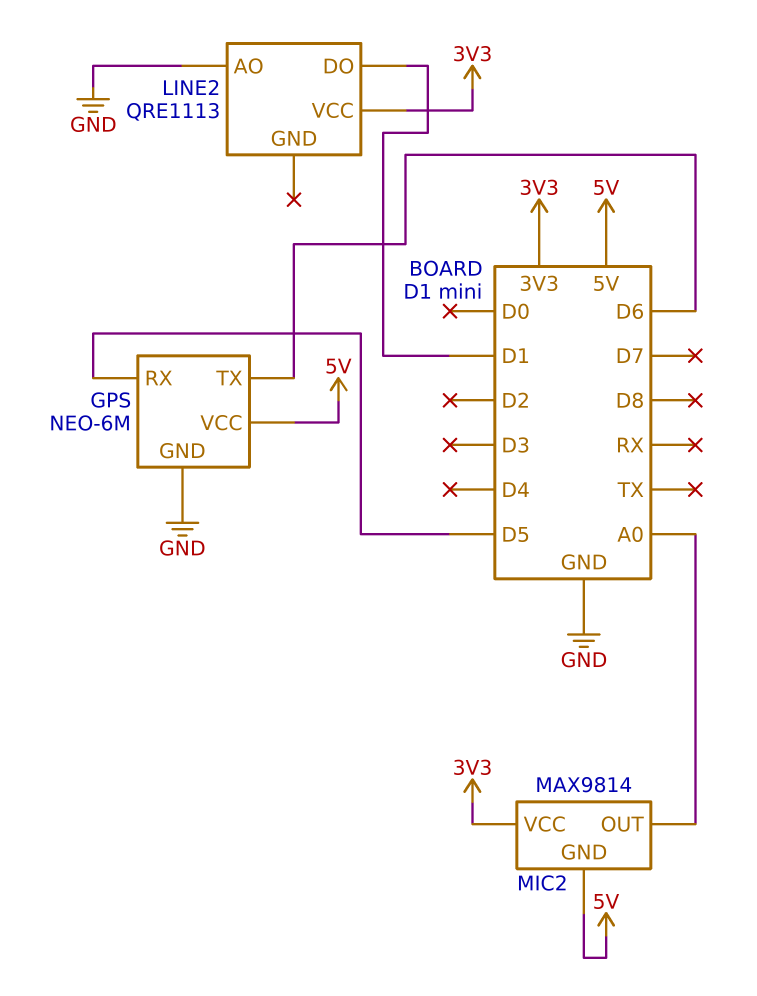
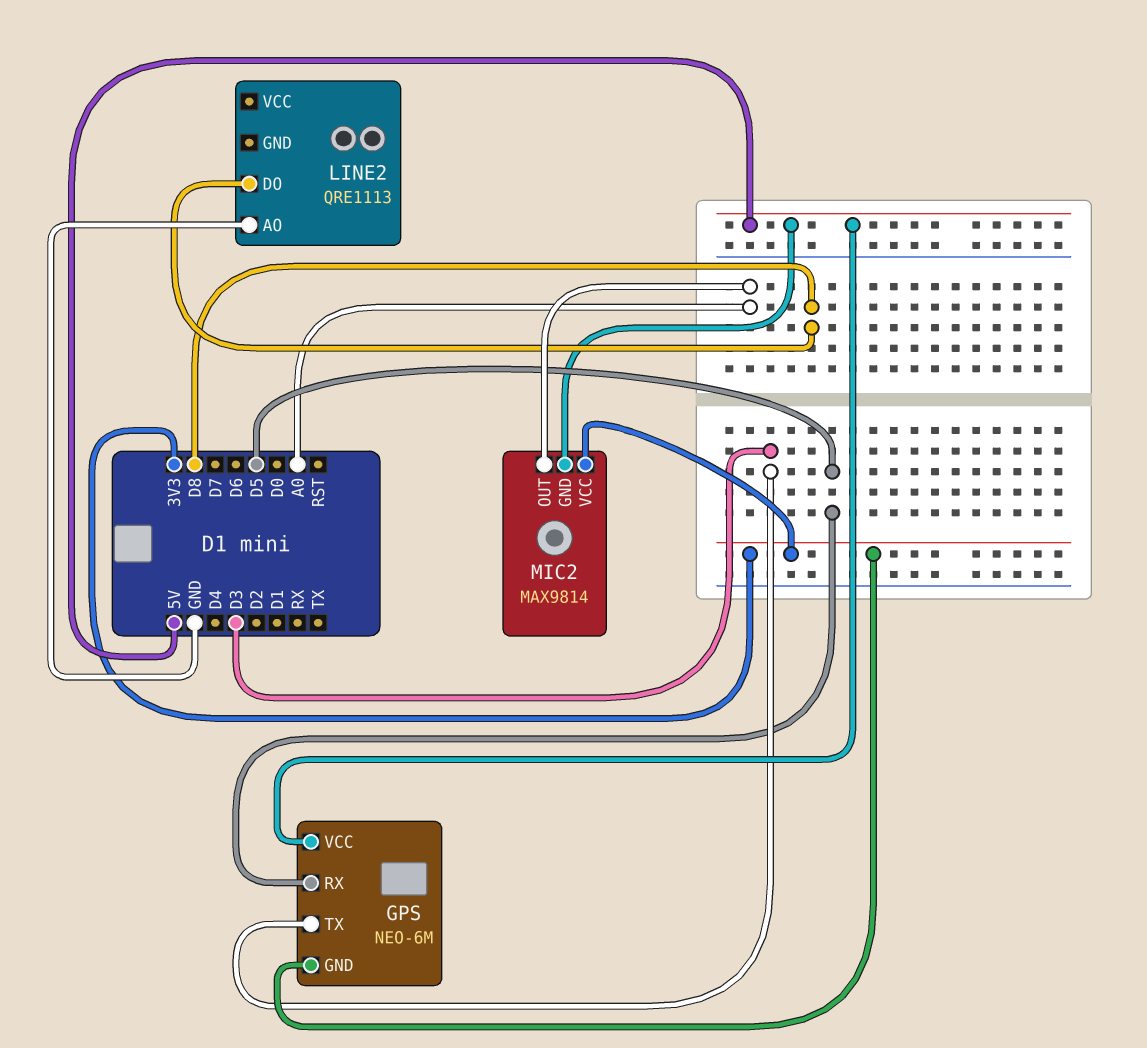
GPS pin GND: GND -> 3V3
GPS pin TX: D6 -> D3
LINE2 pin DO: D1 -> D8
LINE2 pin VCC: 3V3 -> none

